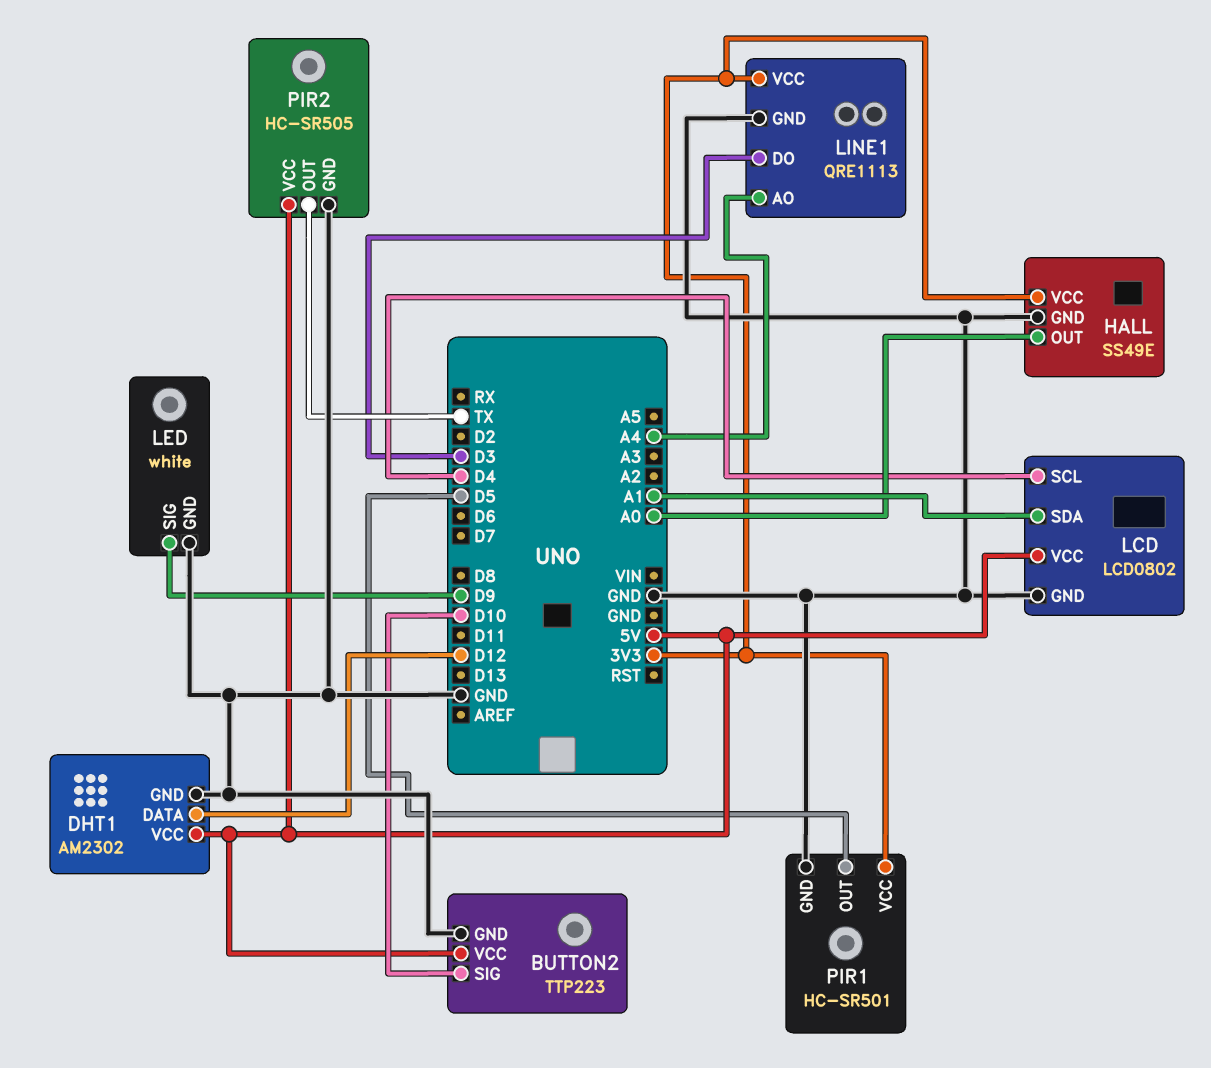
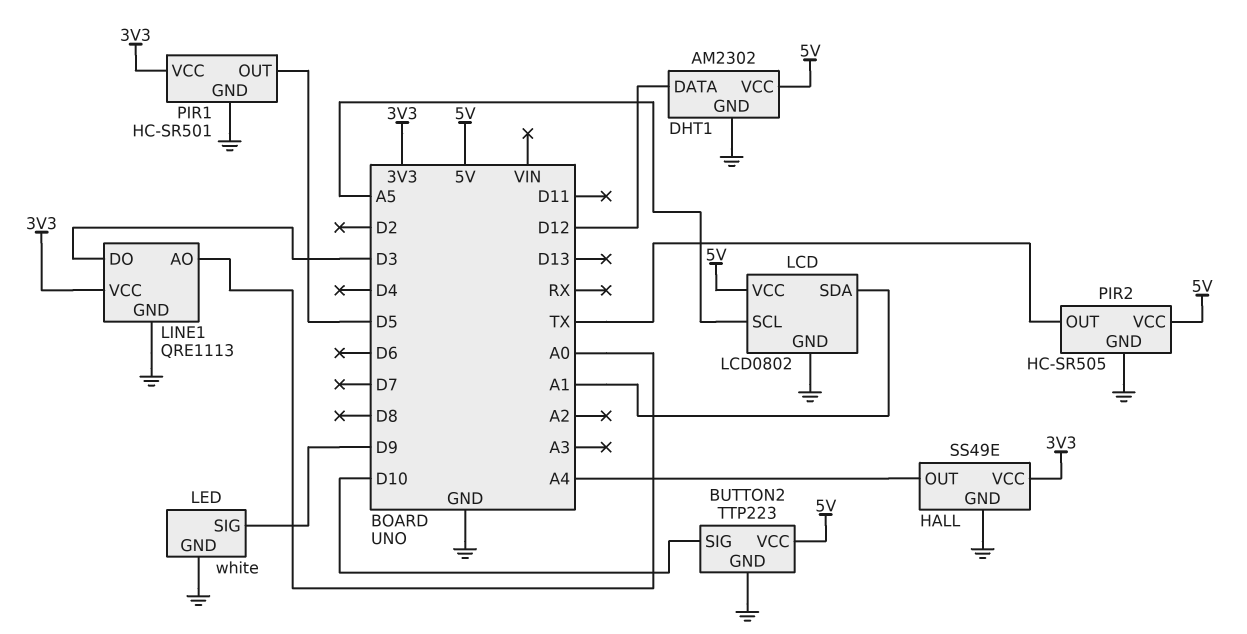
HALL pin OUT: A0 -> A4
LCD pin SCL: D4 -> A5
LINE1 pin AO: A4 -> A0

